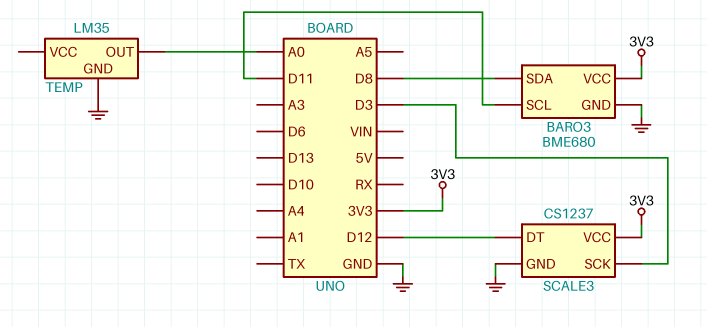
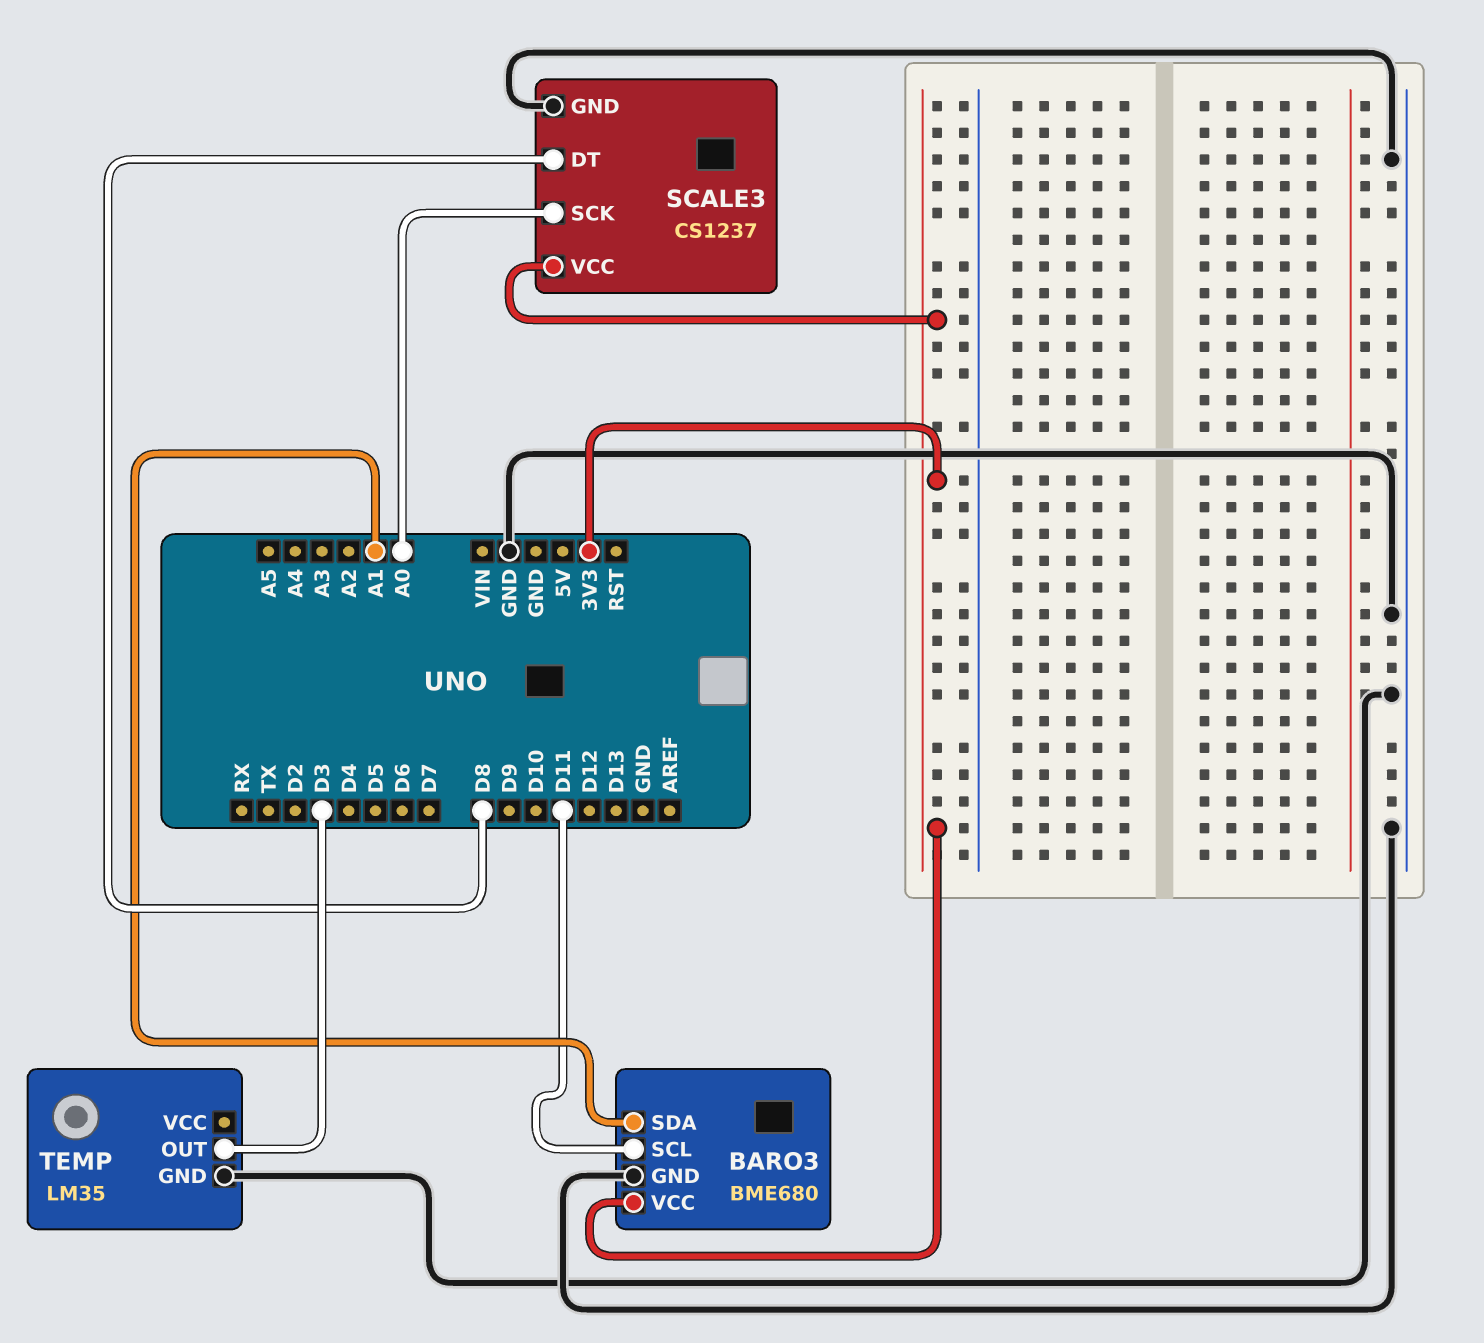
BARO3 pin SDA: D8 -> A1
SCALE3 pin DT: D12 -> D8
SCALE3 pin SCK: D3 -> A0
TEMP pin OUT: A0 -> D3

